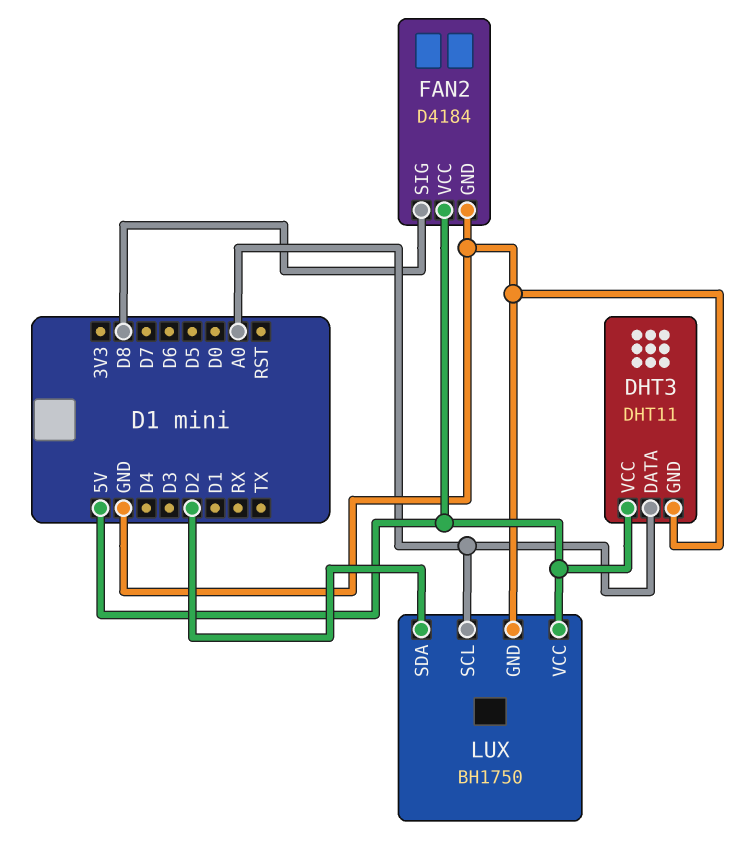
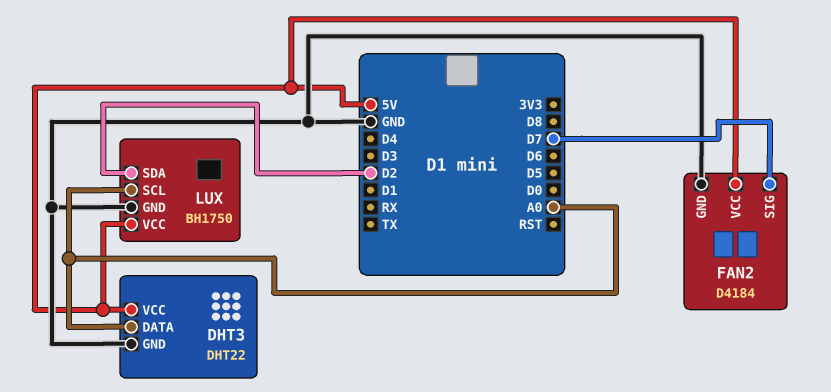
DHT3: DHT11 -> DHT22
FAN2 pin SIG: D8 -> D7

